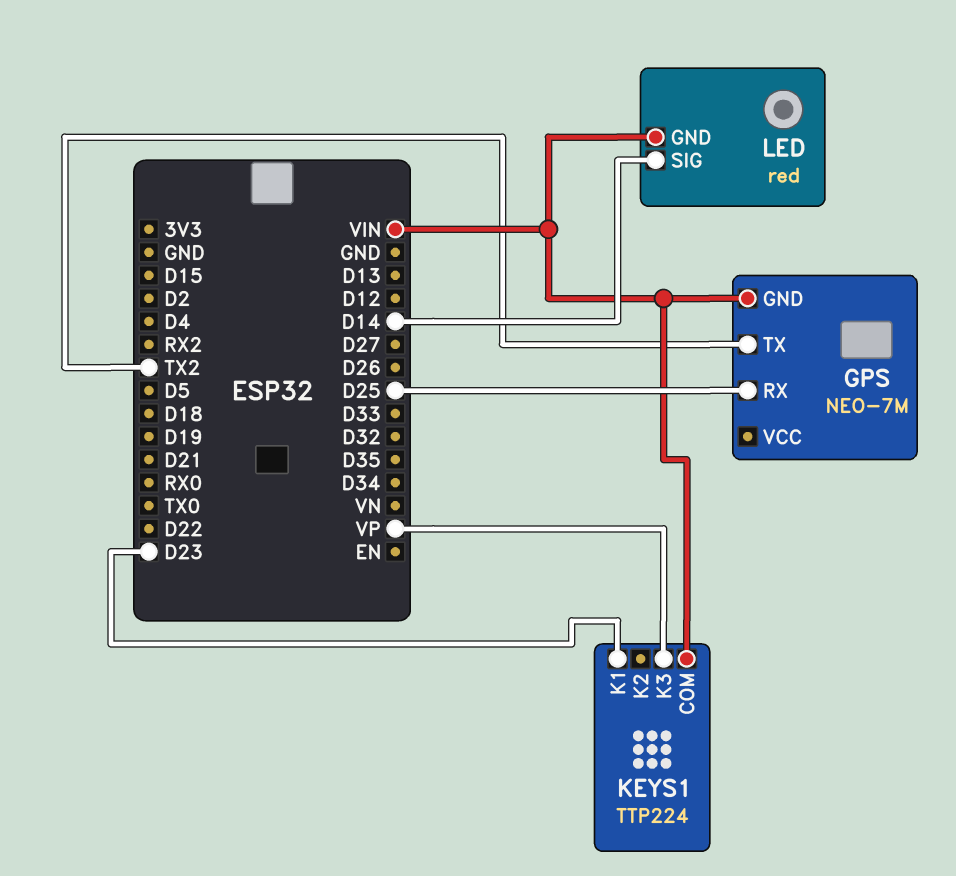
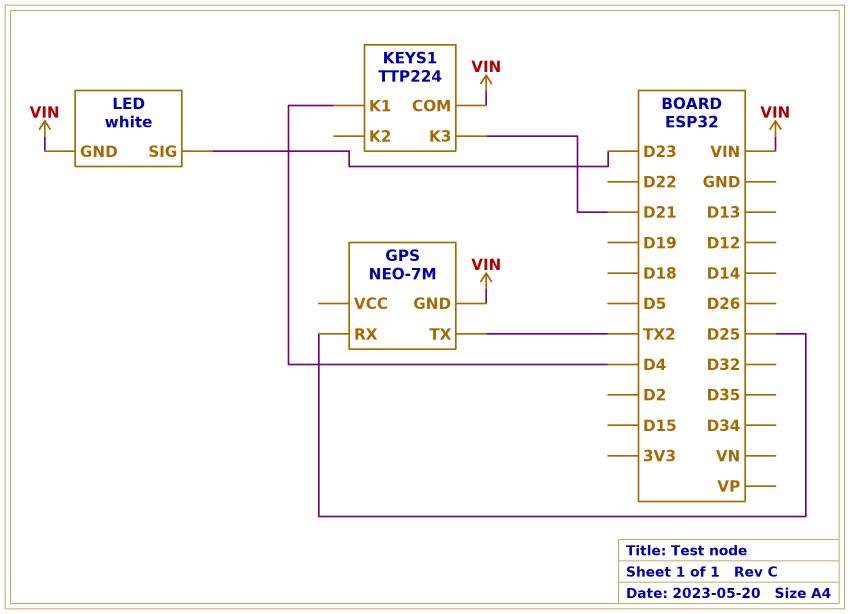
KEYS1 pin K1: D23 -> D4
KEYS1 pin K3: VP -> D21
LED: red -> white
LED pin SIG: D14 -> D23

